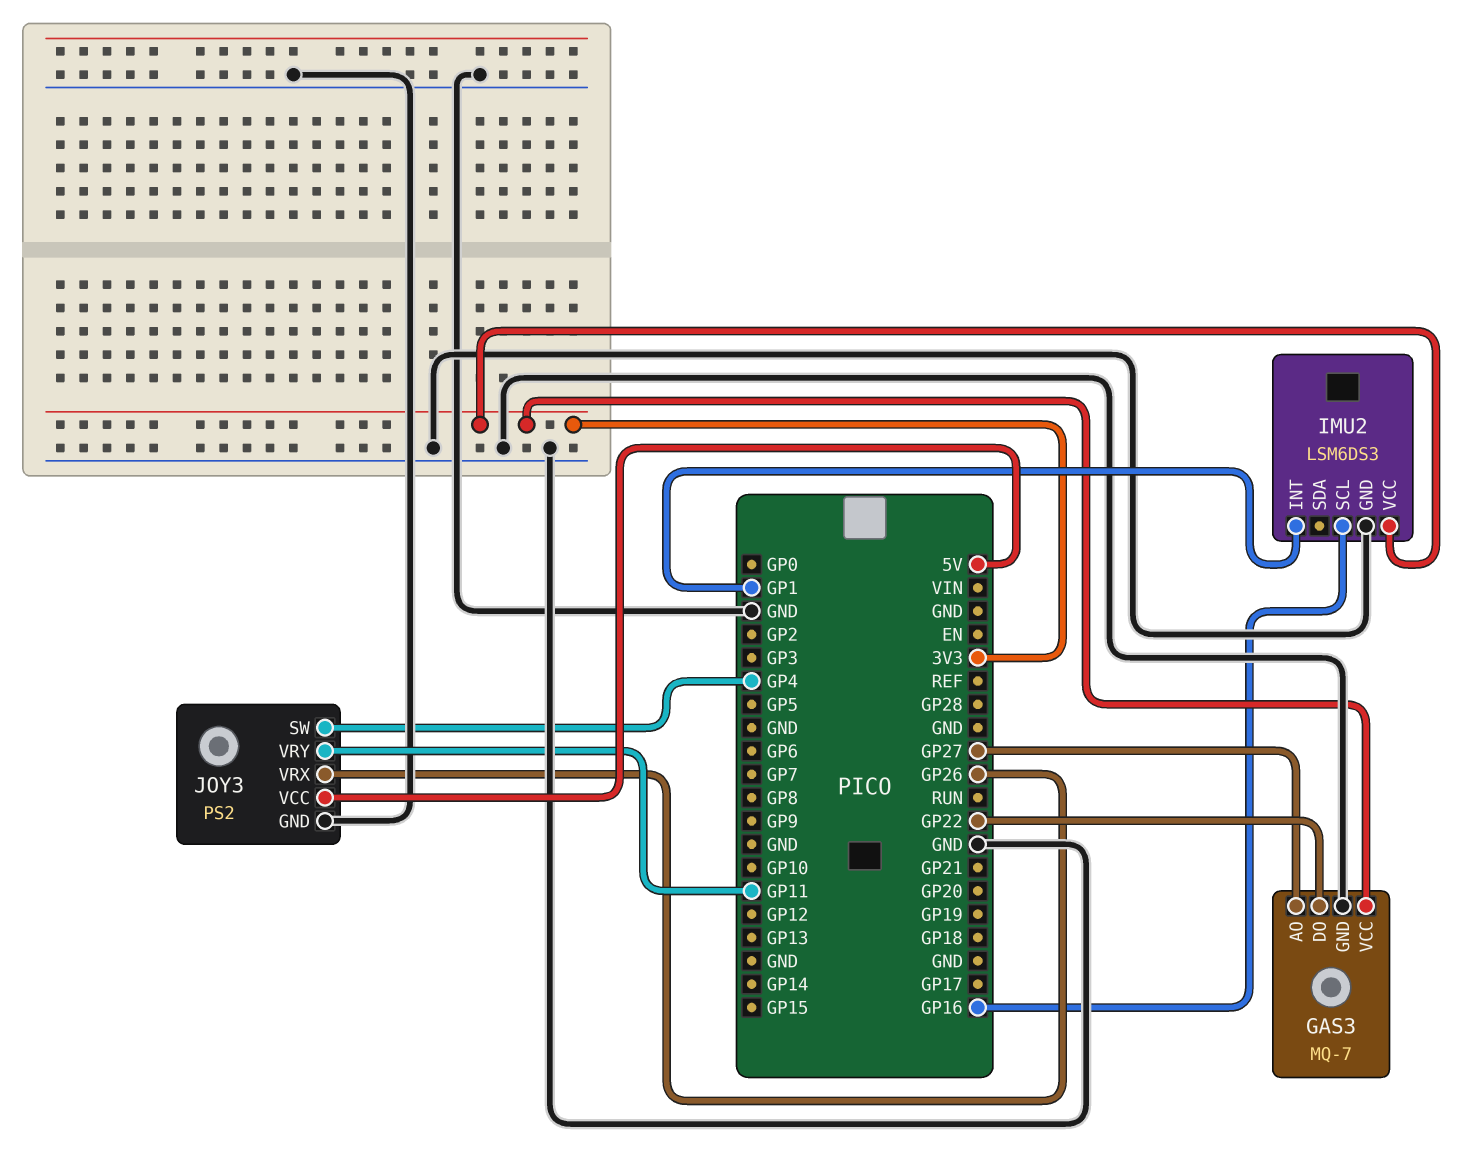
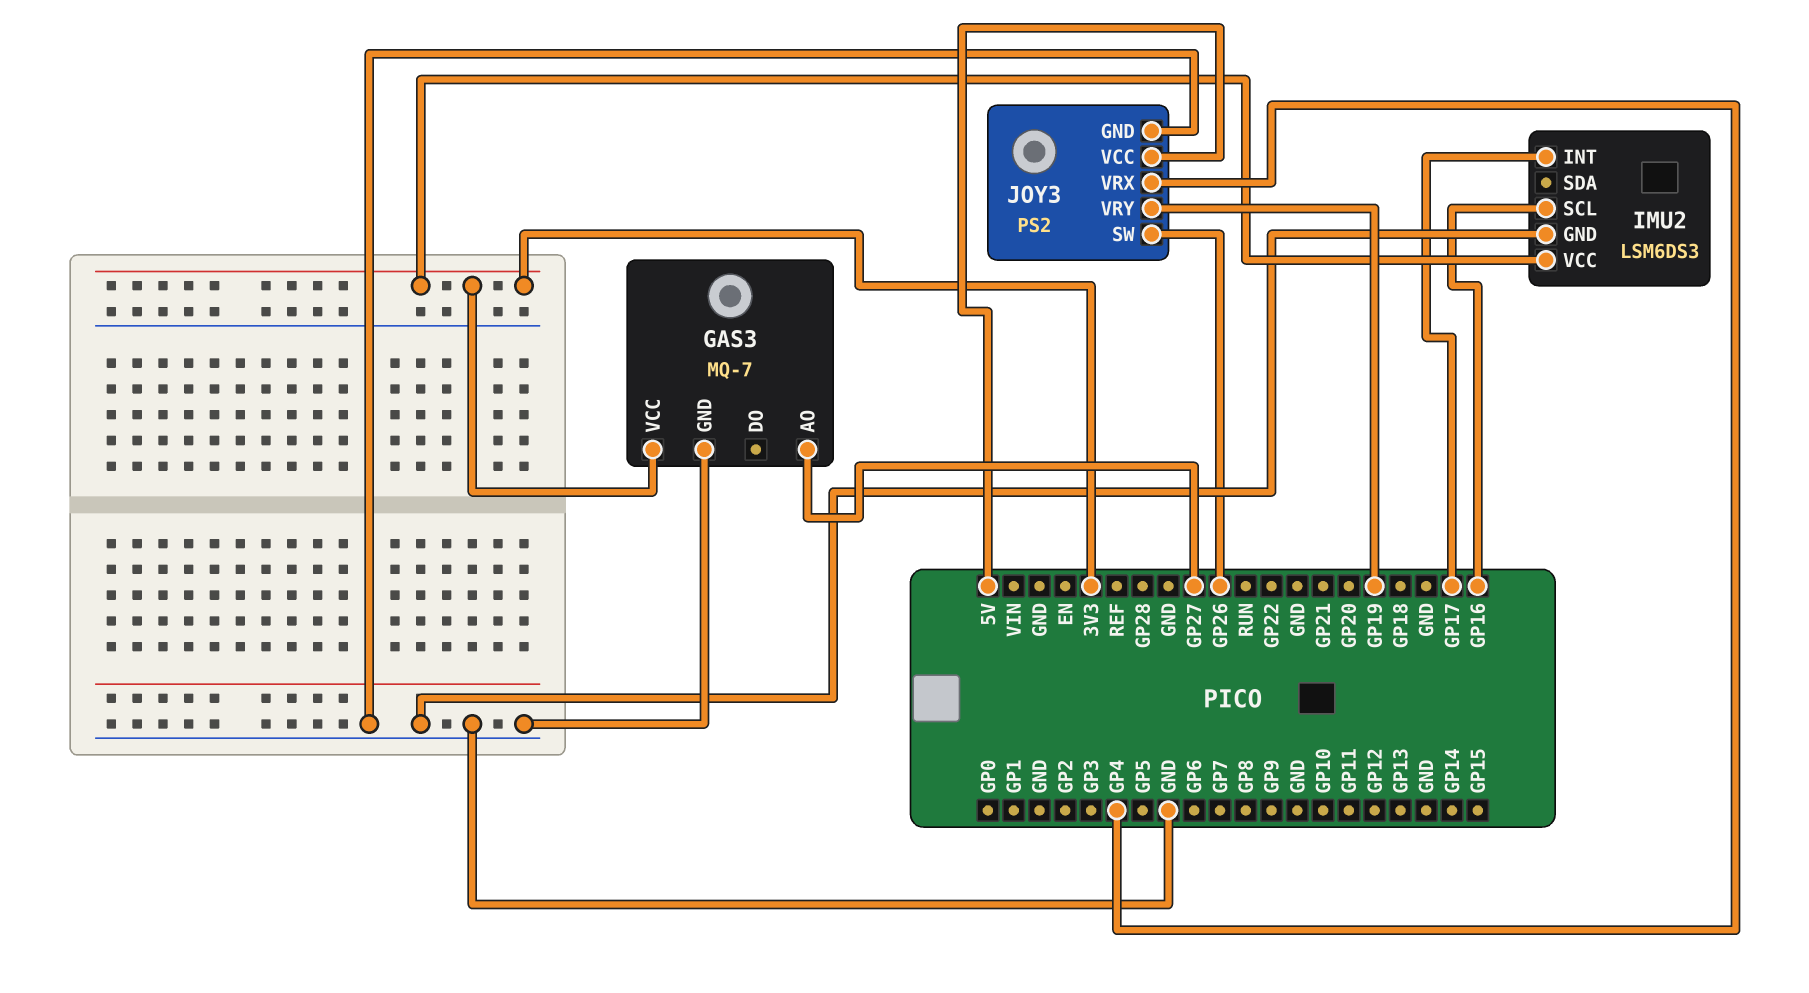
GAS3 pin DO: GP22 -> none
IMU2 pin INT: GP1 -> GP17
JOY3 pin SW: GP4 -> GP26
JOY3 pin VRX: GP26 -> GP4
JOY3 pin VRY: GP11 -> GP19

